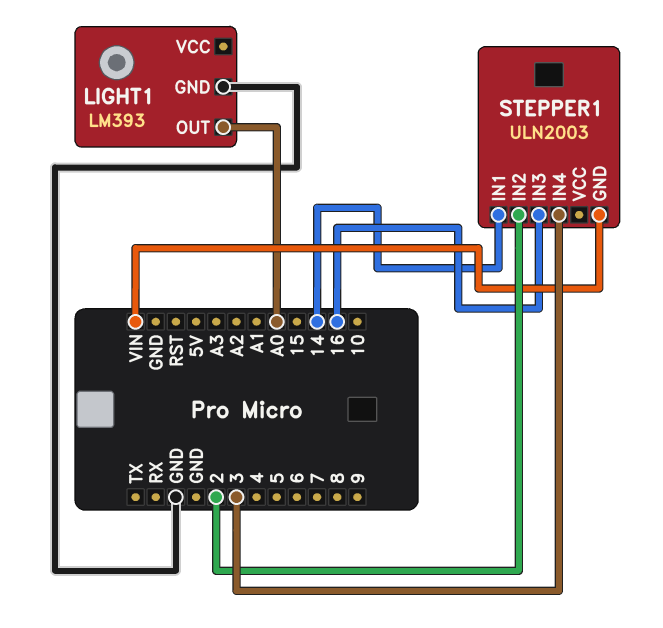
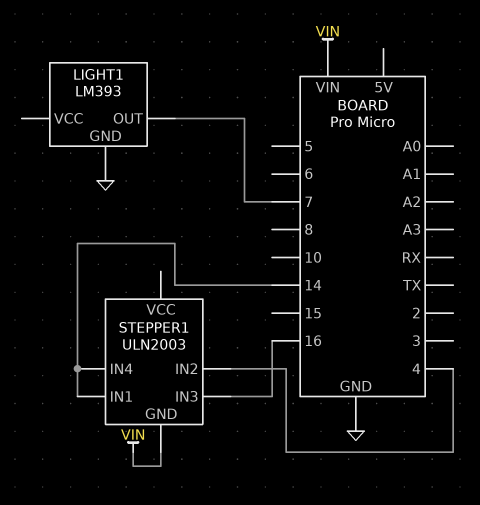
LIGHT1 pin OUT: A0 -> 7
STEPPER1 pin IN2: 2 -> 4
STEPPER1 pin IN4: 3 -> 14

